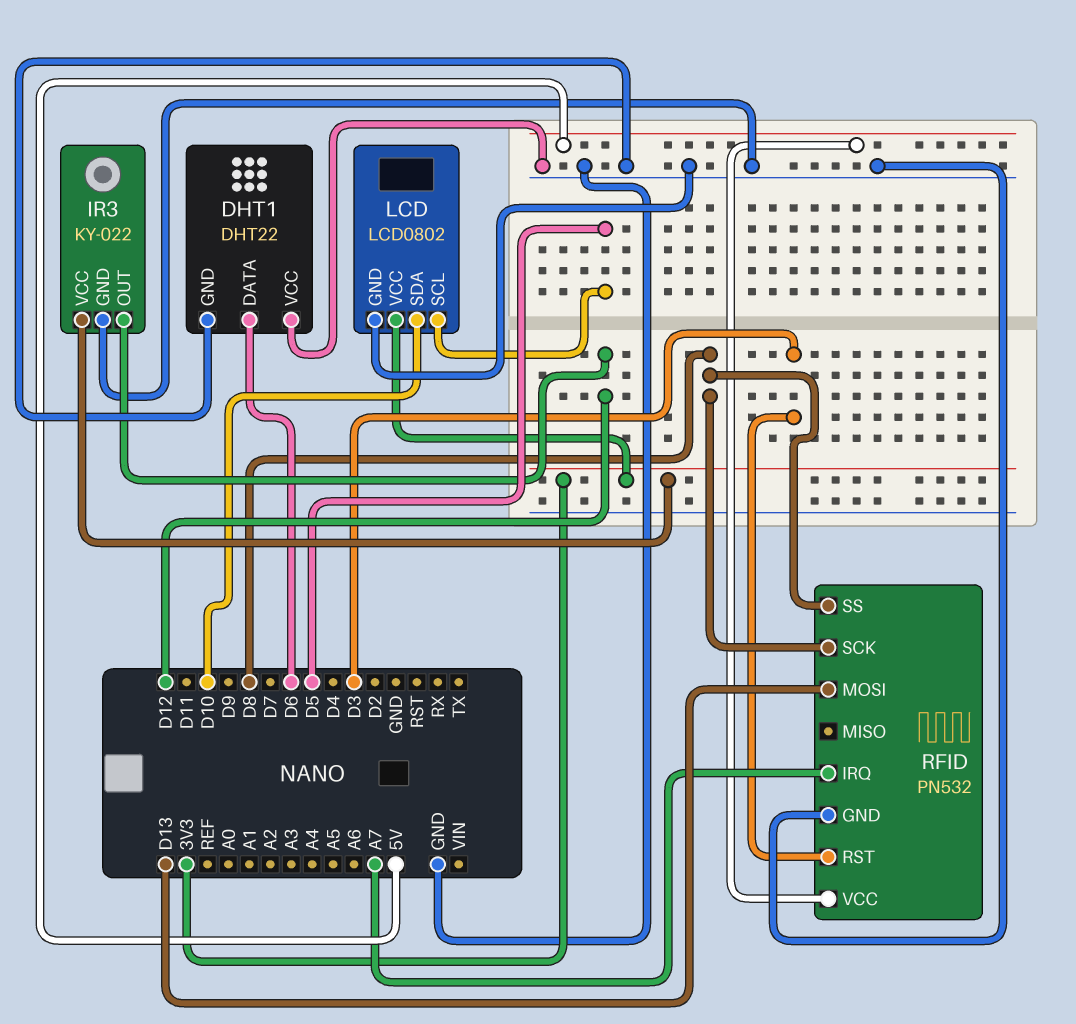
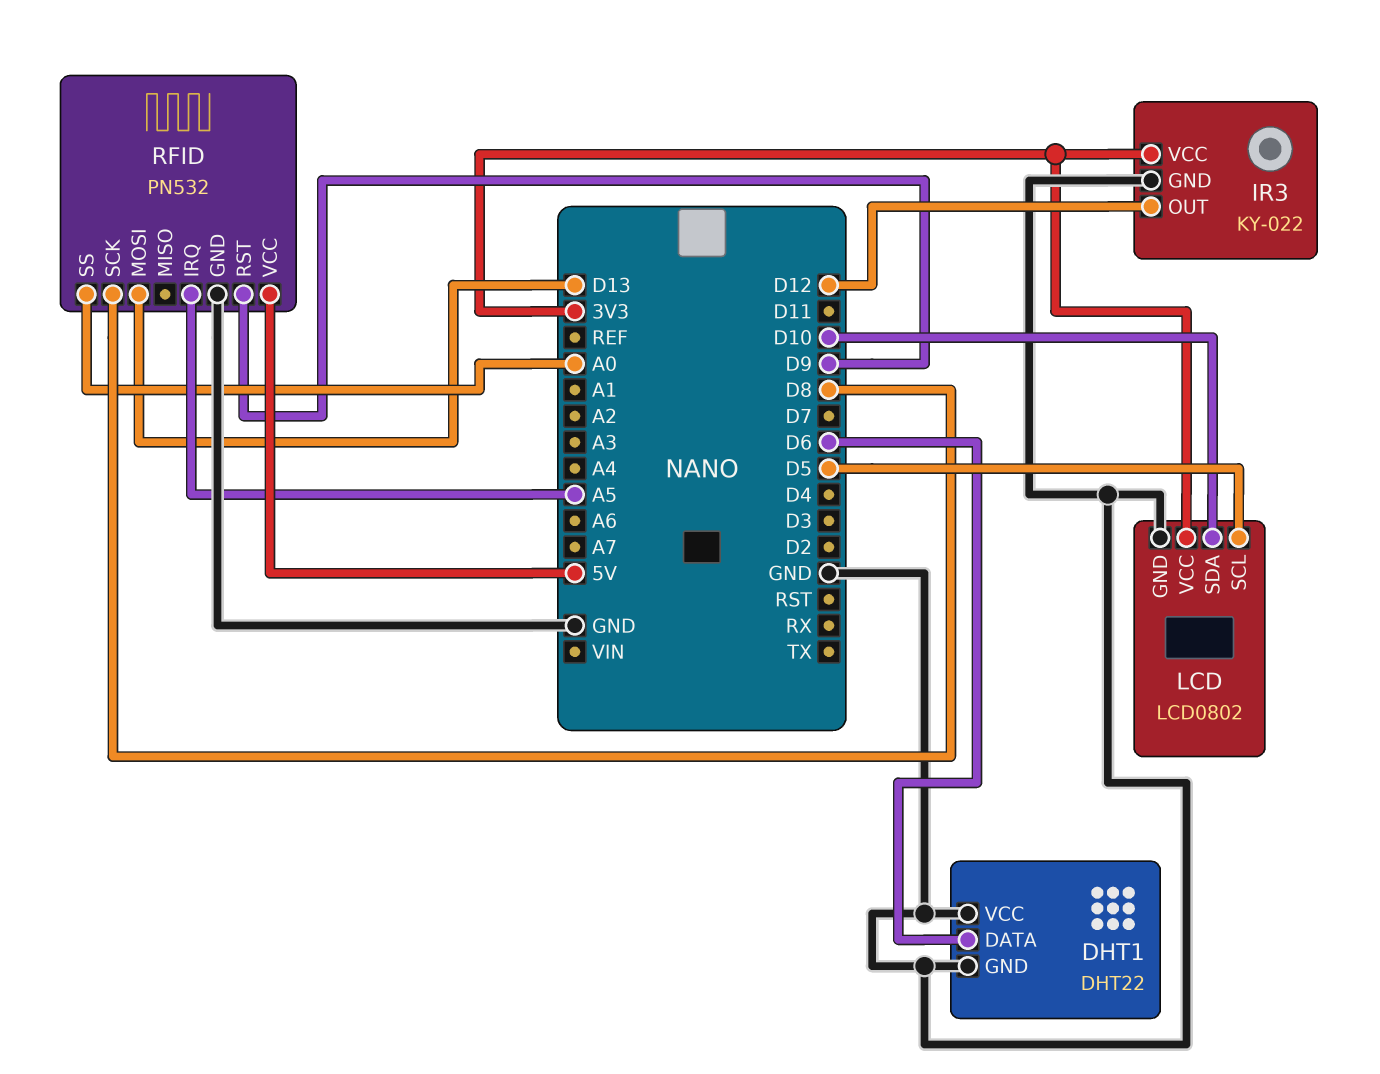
RFID pin IRQ: A7 -> A5
RFID pin RST: D3 -> D9
RFID pin SS: D8 -> A0

